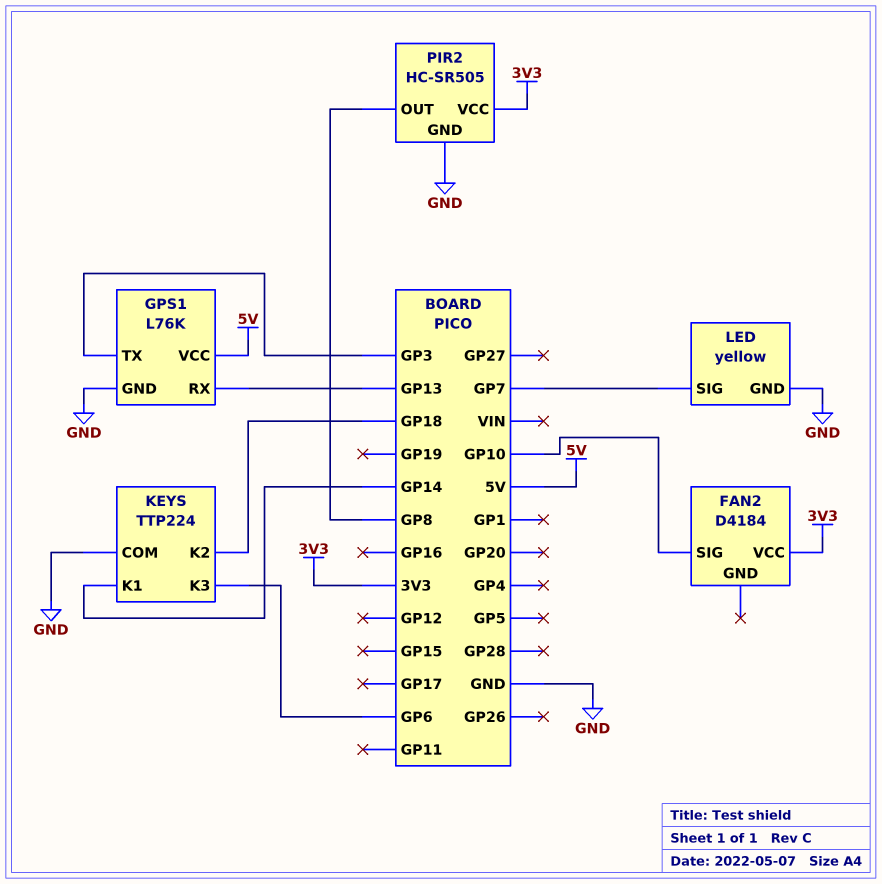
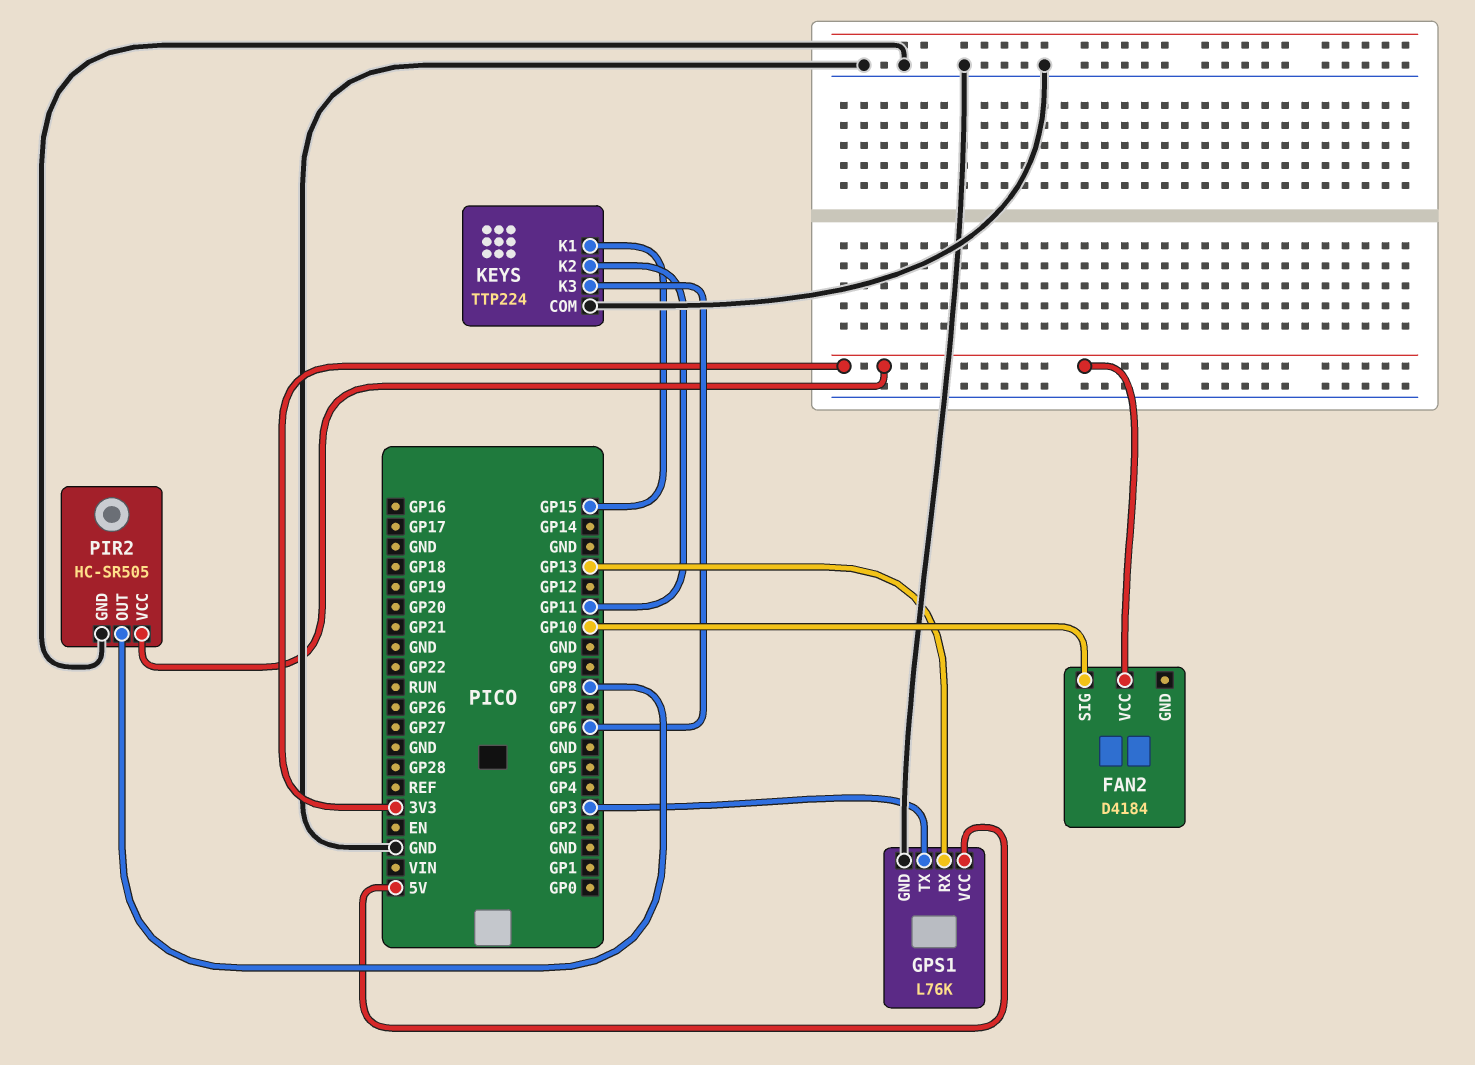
KEYS pin K1: GP14 -> GP15
KEYS pin K2: GP18 -> GP11
LED: yellow -> none
LED pin GND: GND -> none
LED pin SIG: GP7 -> none

